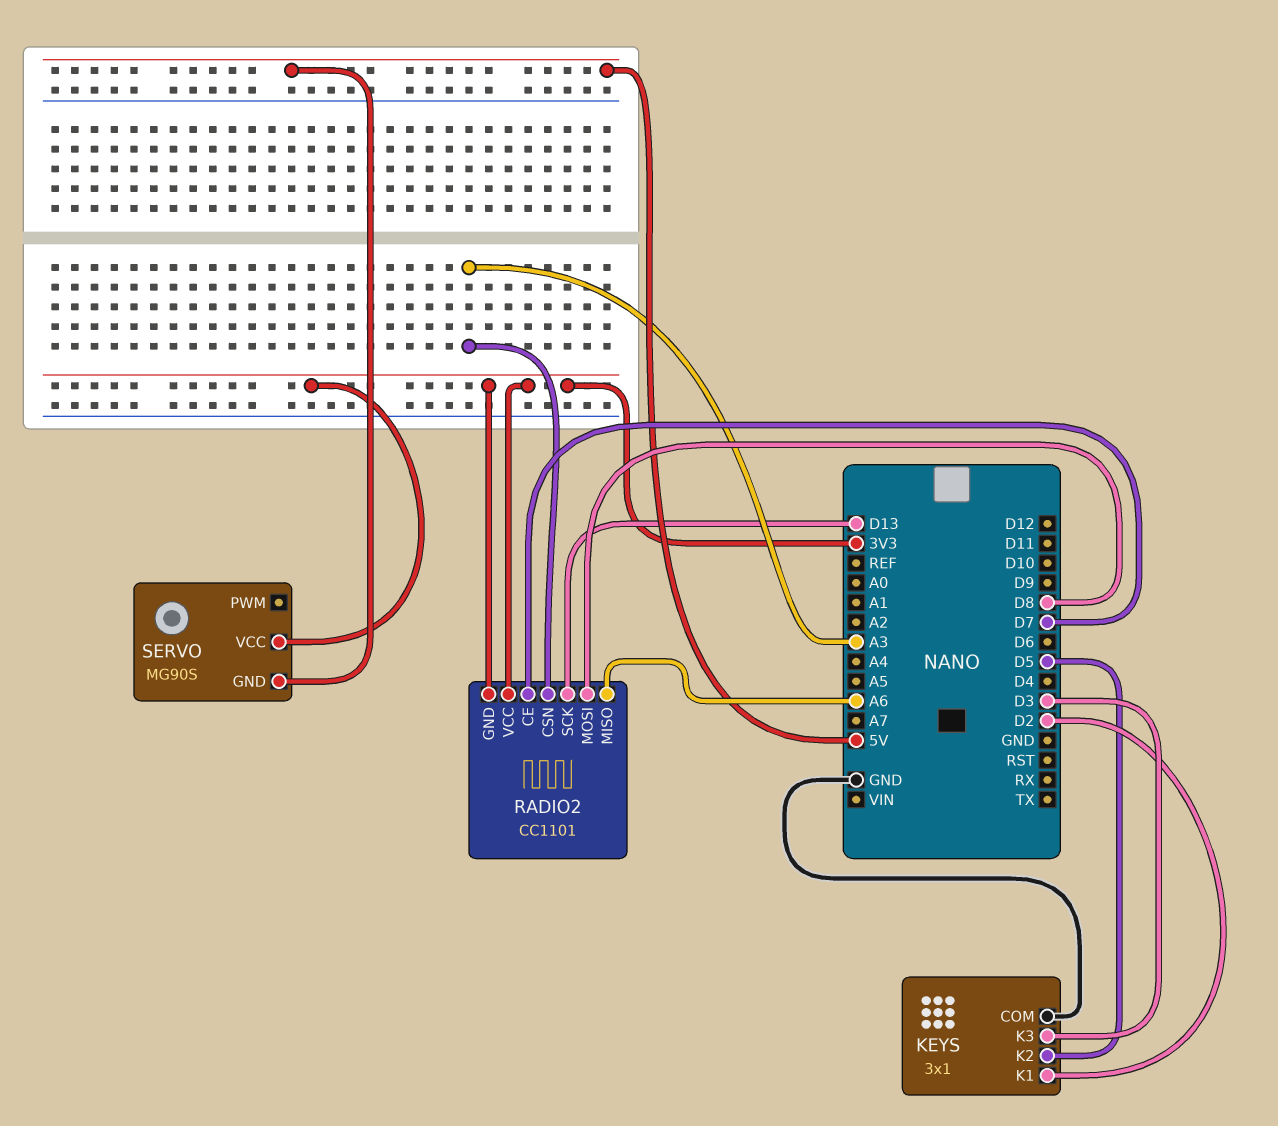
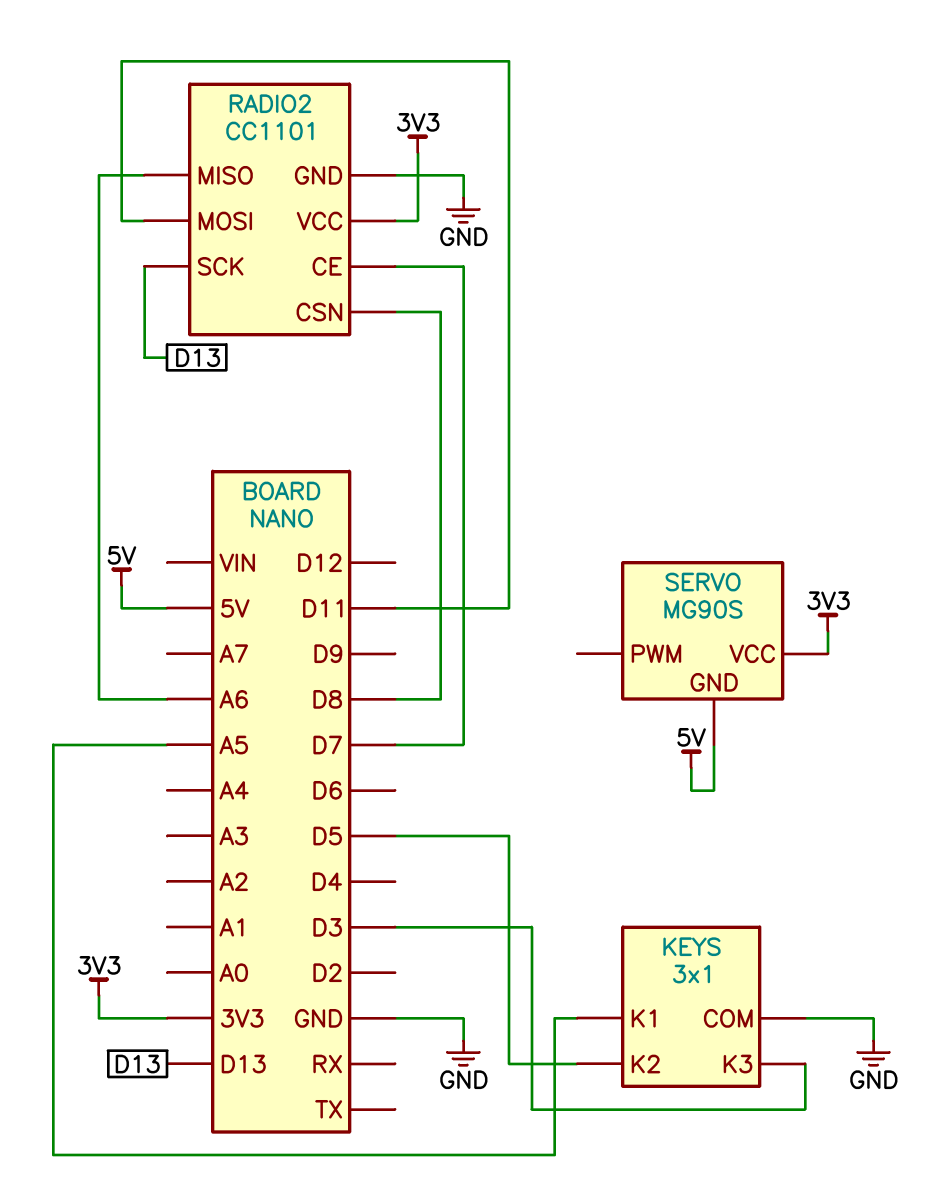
KEYS pin K1: D2 -> A5
RADIO2 pin CSN: A3 -> D8
RADIO2 pin GND: 3V3 -> GND
RADIO2 pin MOSI: D8 -> D11

